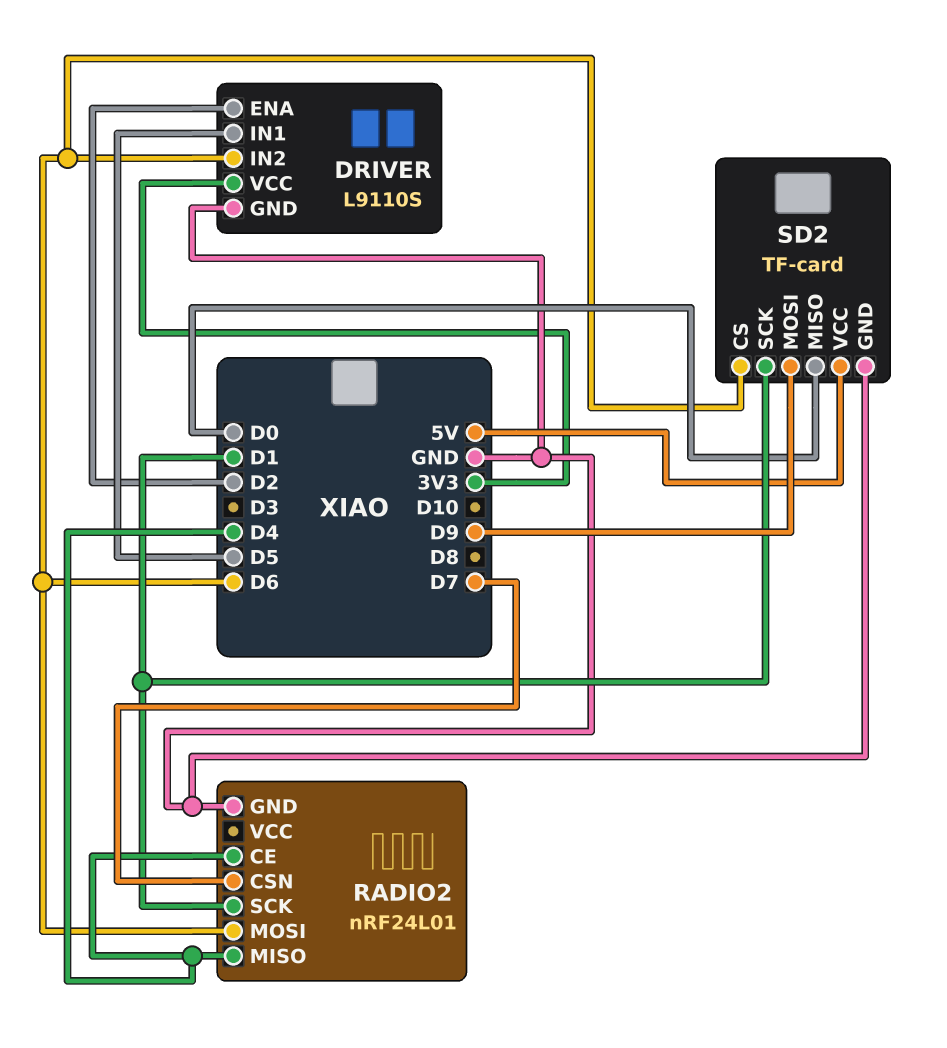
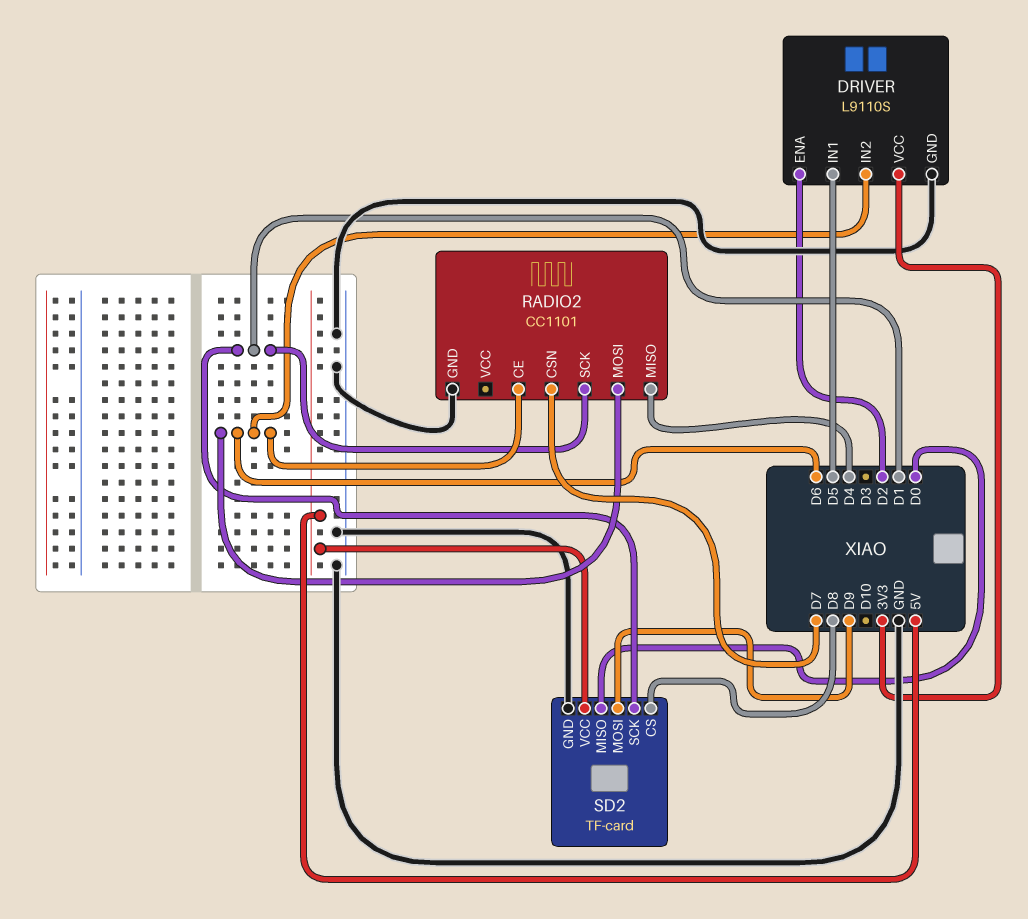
RADIO2: nRF24L01 -> CC1101
RADIO2 pin CE: D4 -> D6
SD2 pin CS: D6 -> D8

